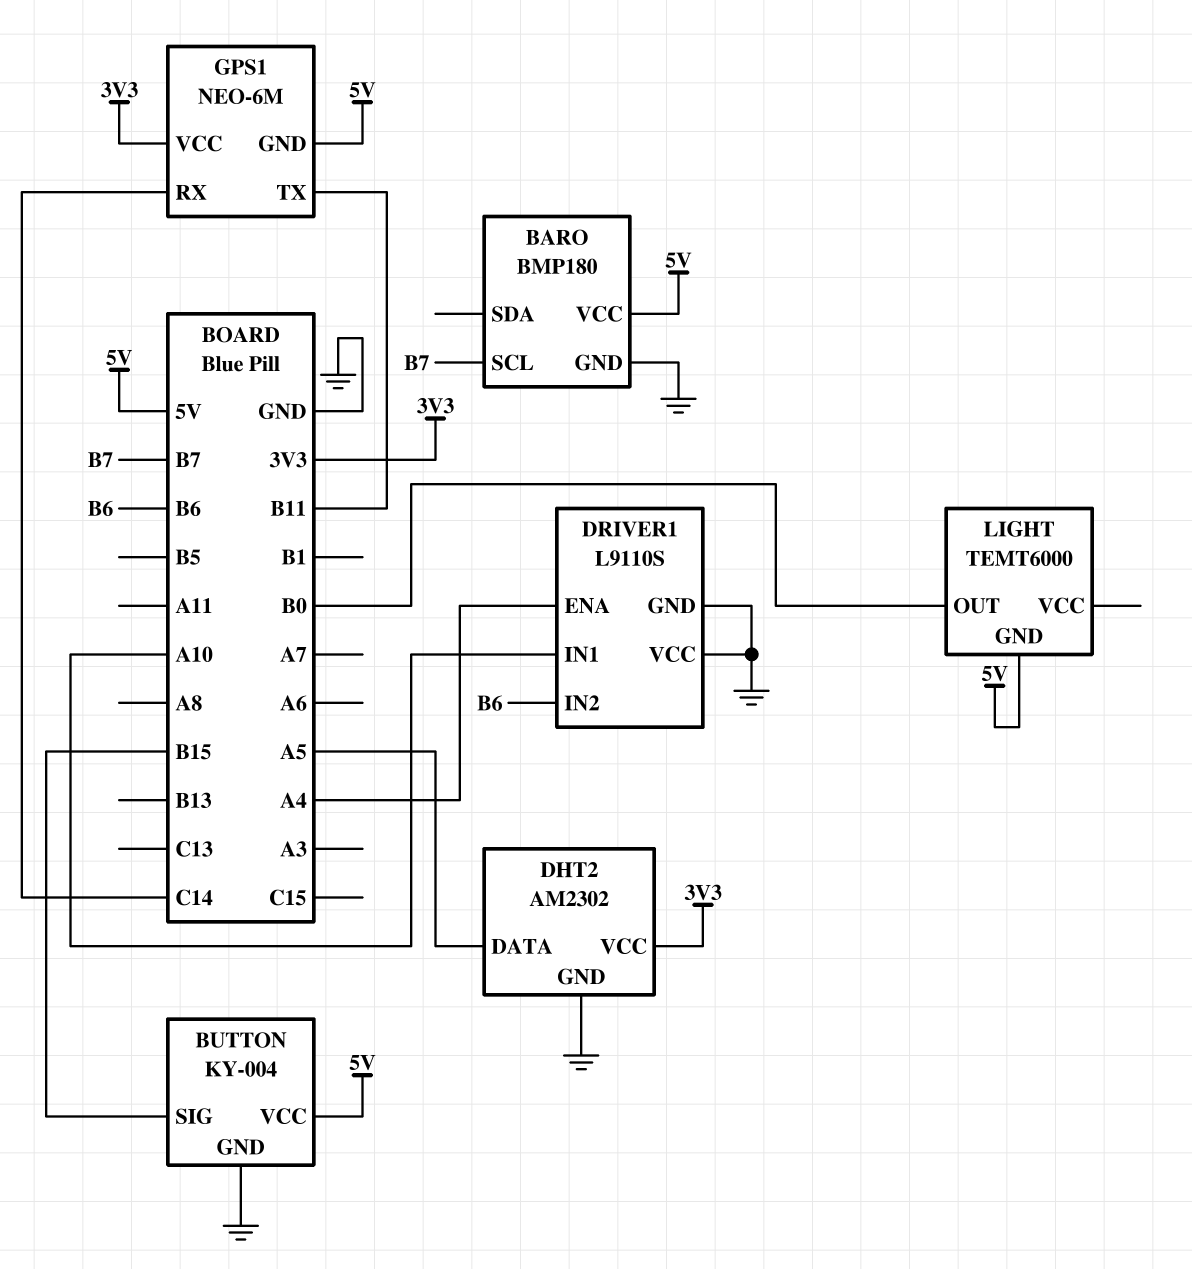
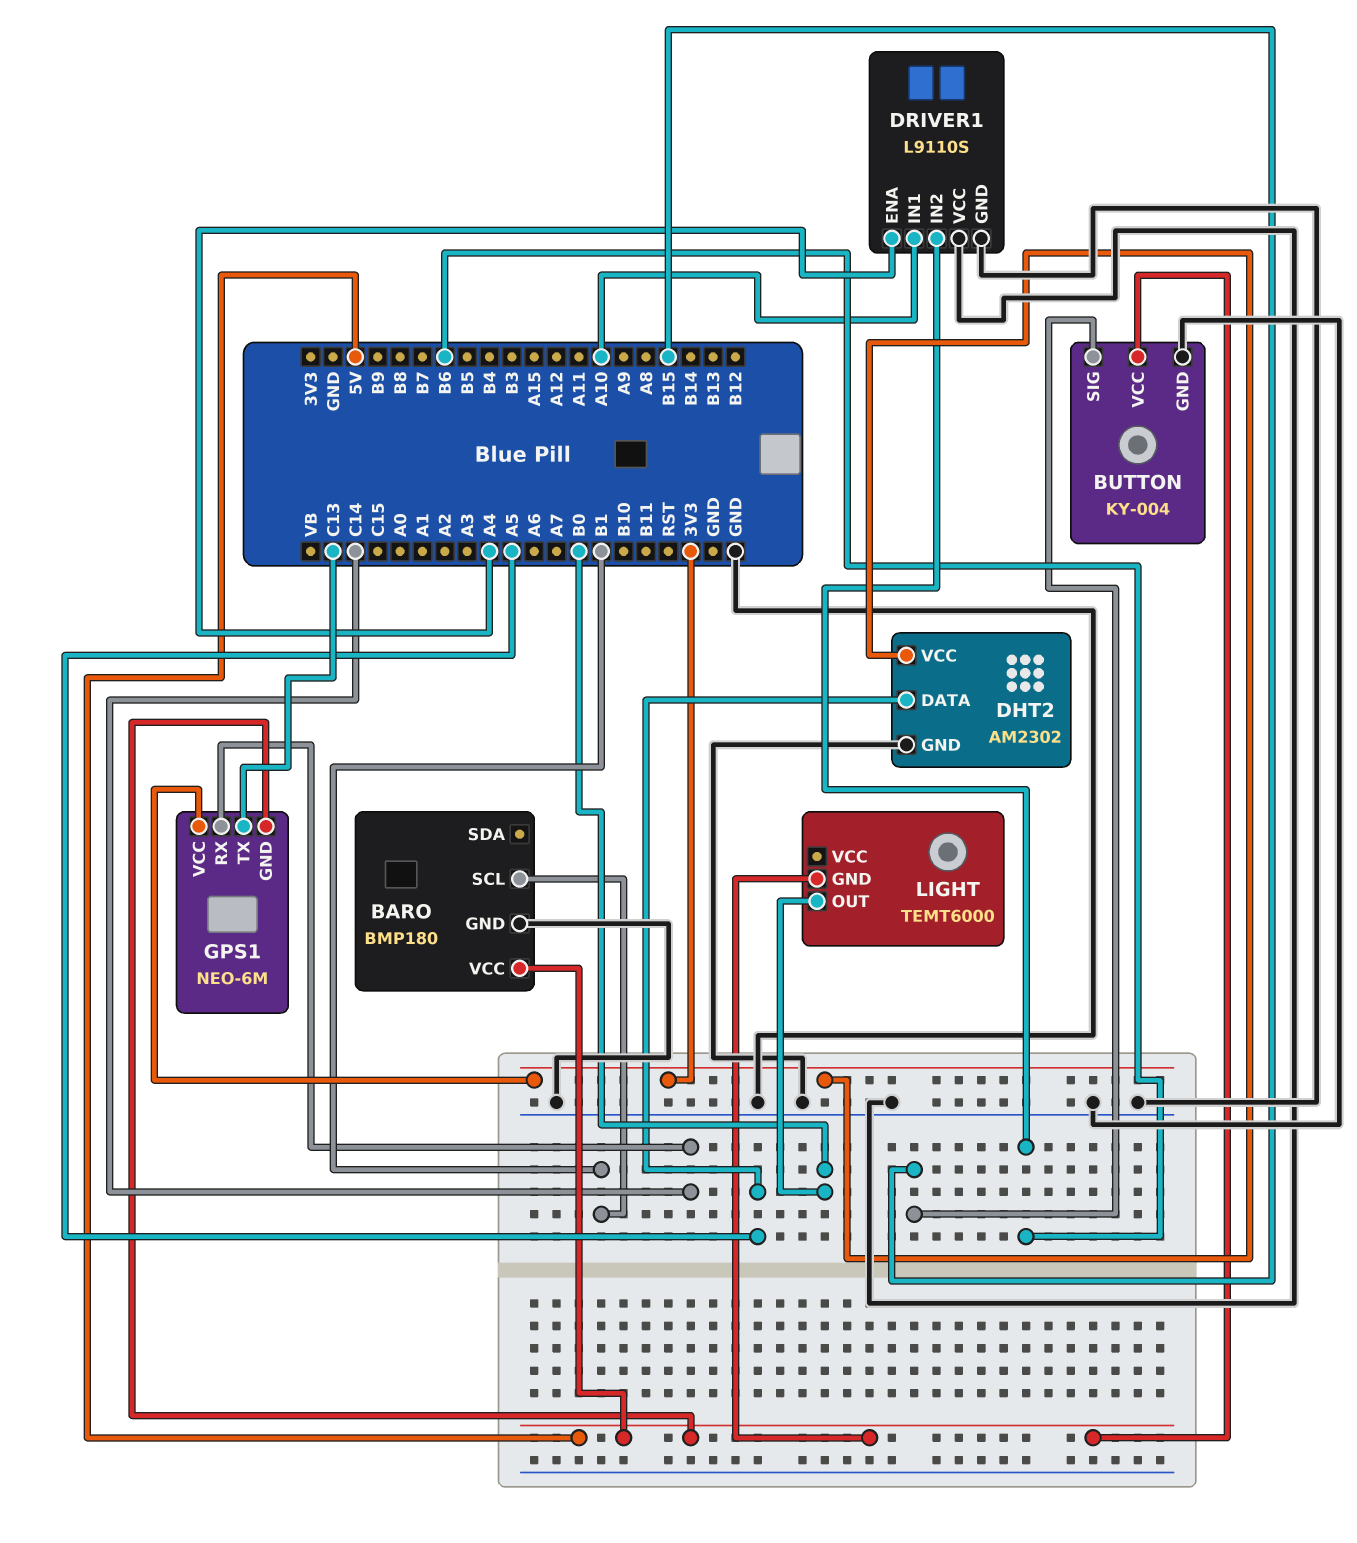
BARO pin SCL: B7 -> B1
GPS1 pin TX: B11 -> C13

